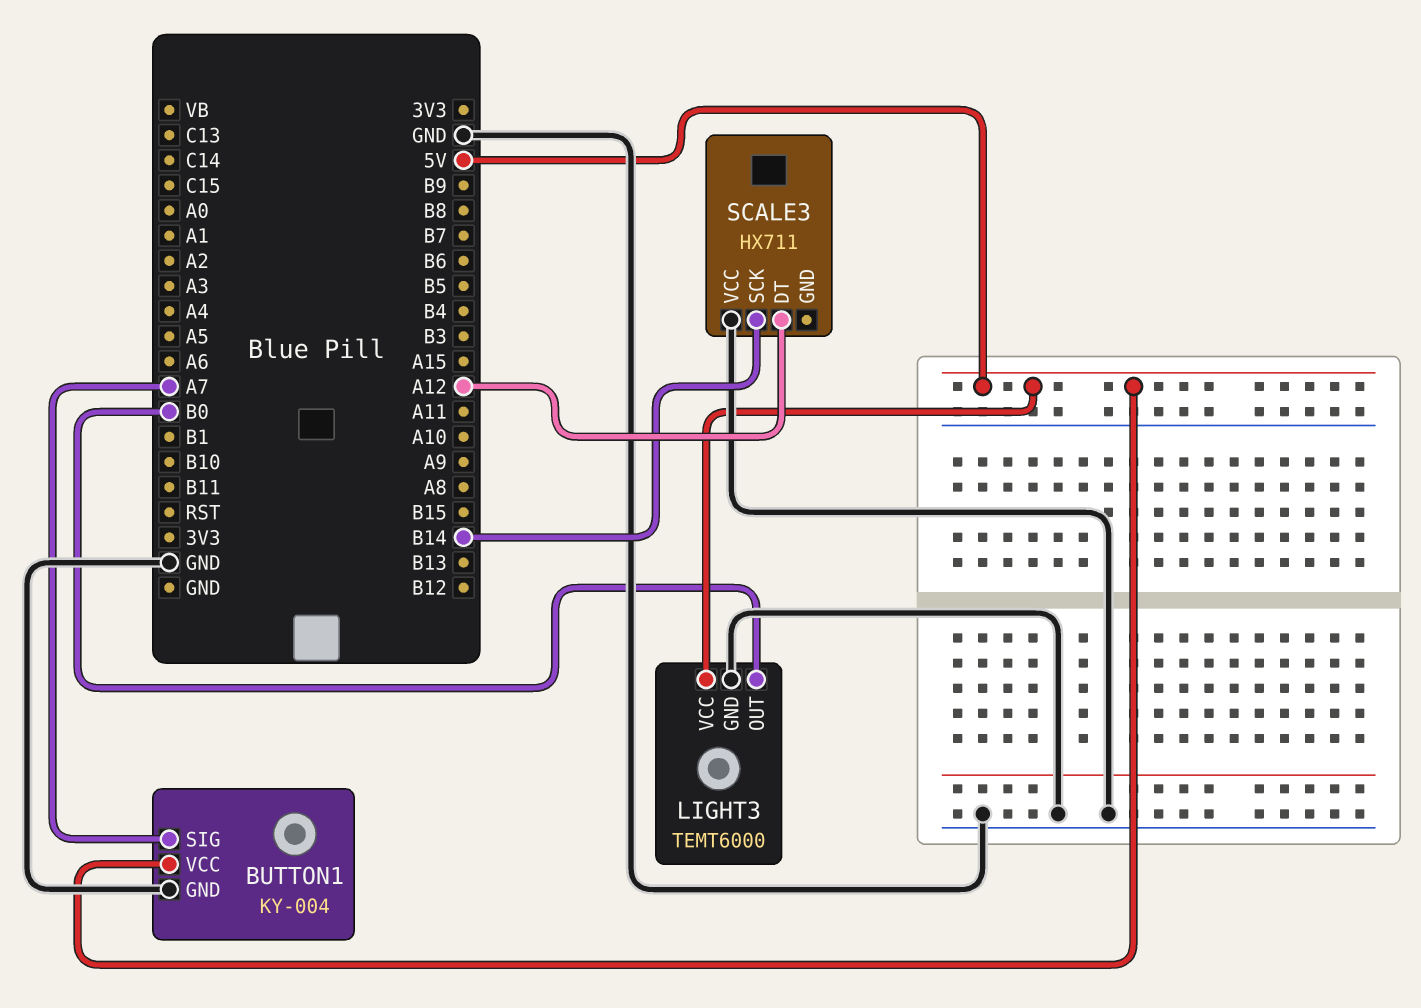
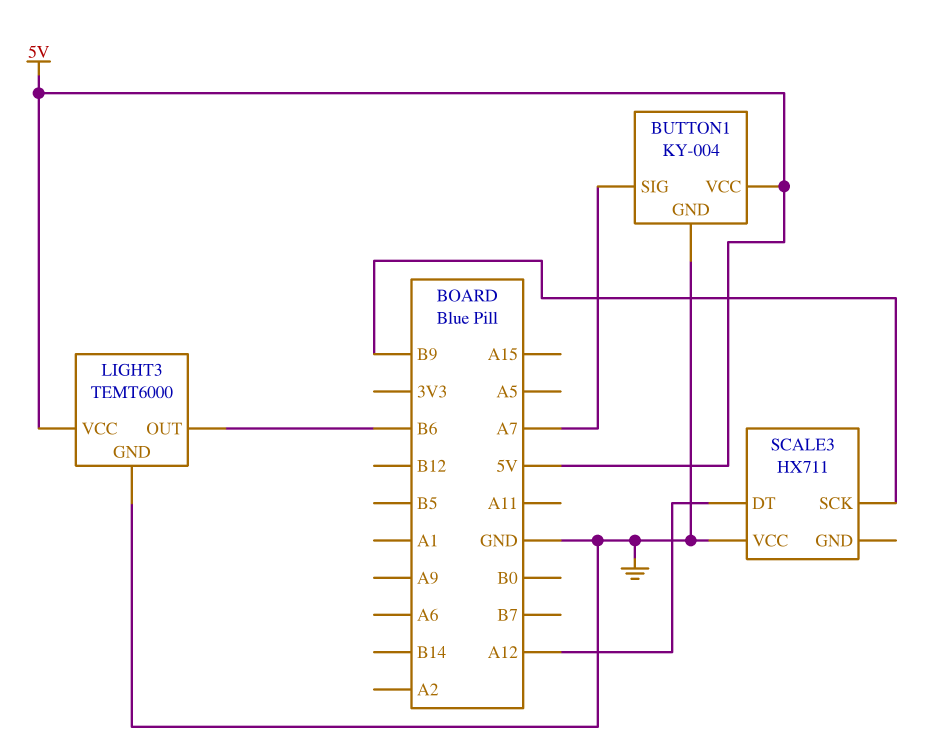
LIGHT3 pin OUT: B0 -> B6
SCALE3 pin SCK: B14 -> B9

